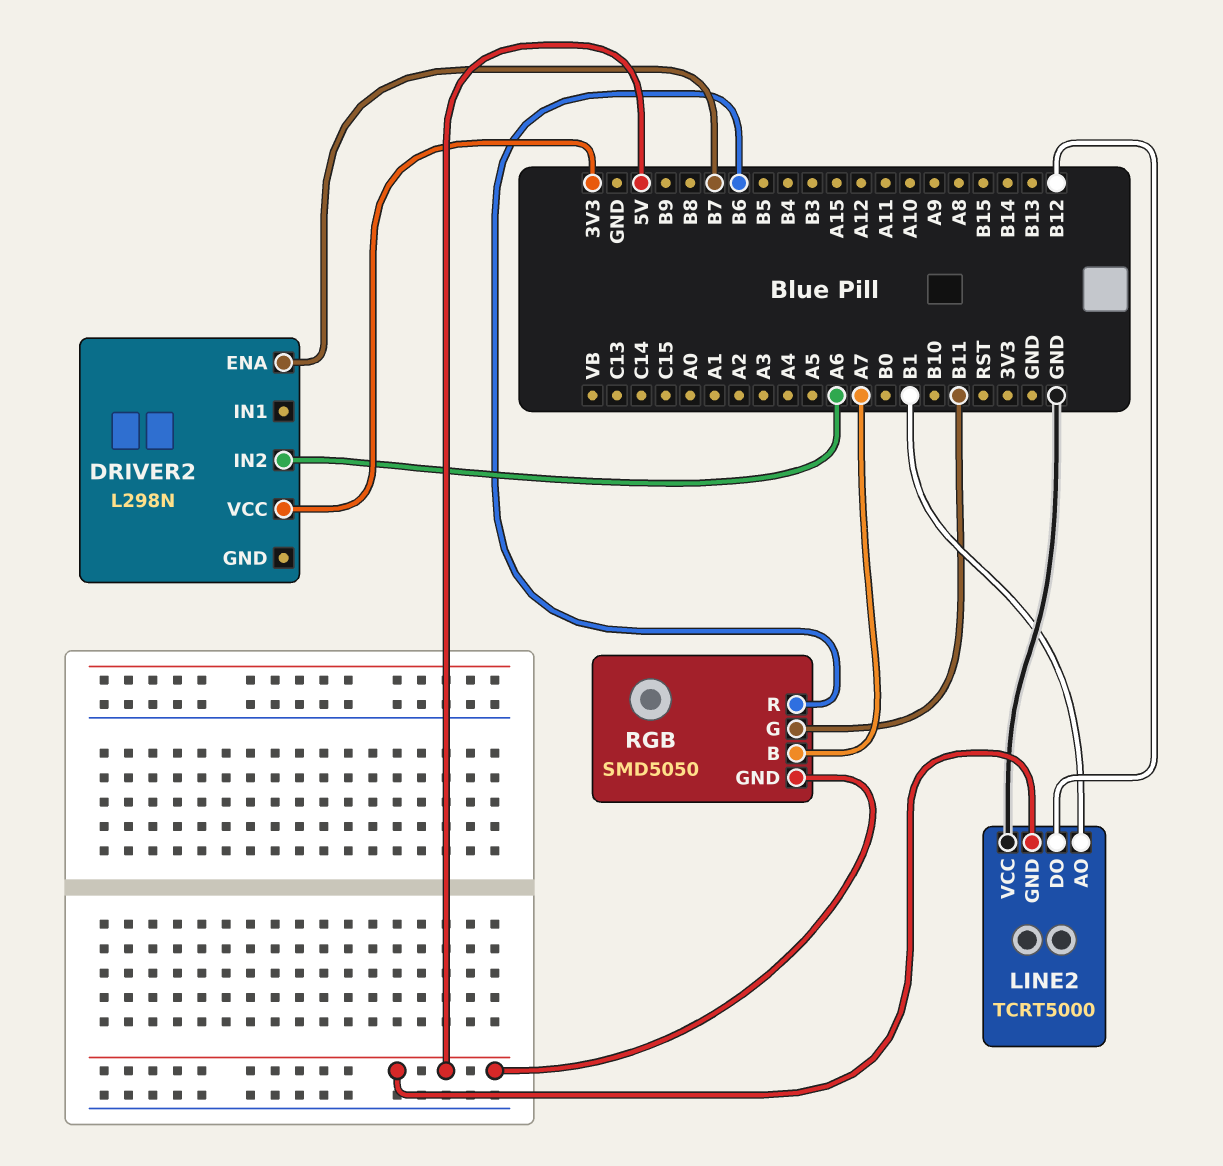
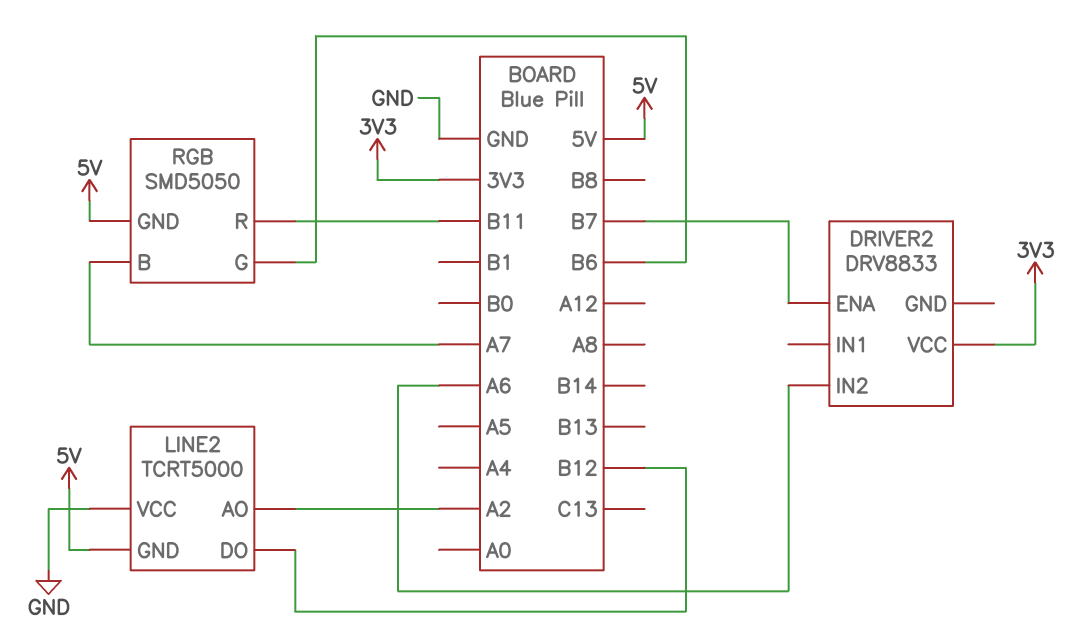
DRIVER2: L298N -> DRV8833
LINE2 pin AO: B1 -> A2
RGB pin G: B11 -> B6
RGB pin R: B6 -> B11

